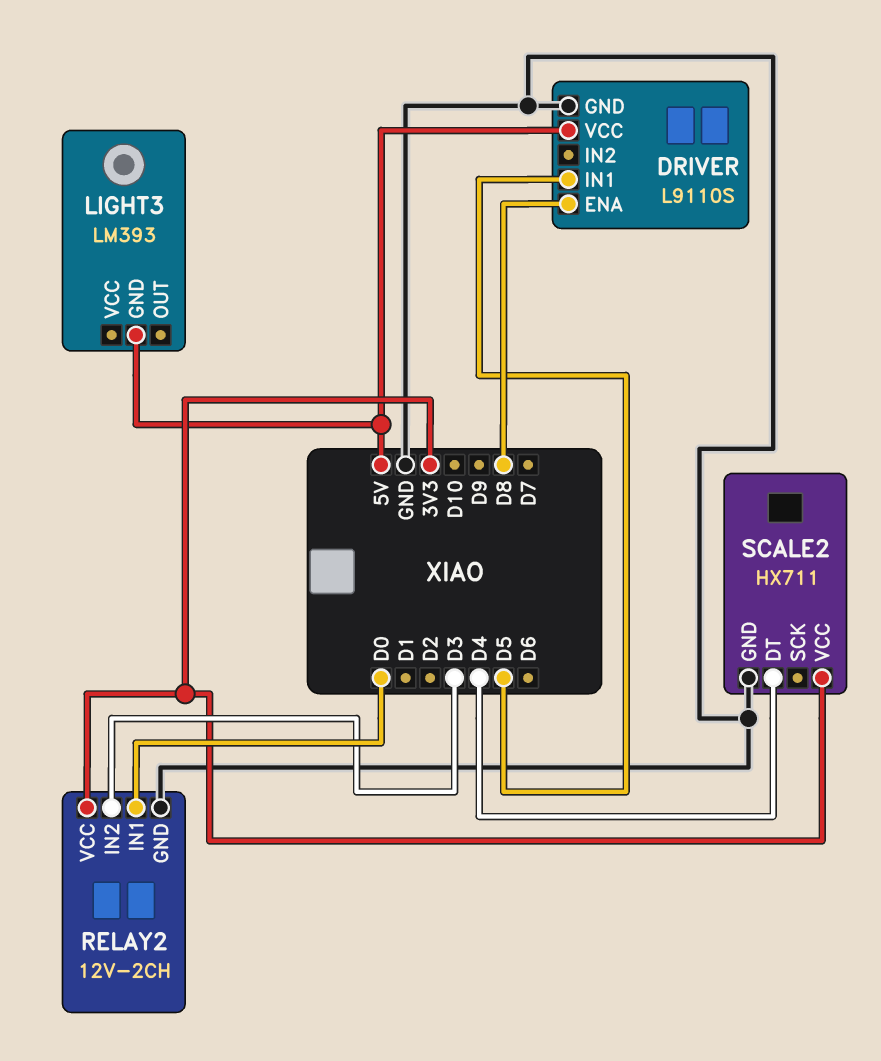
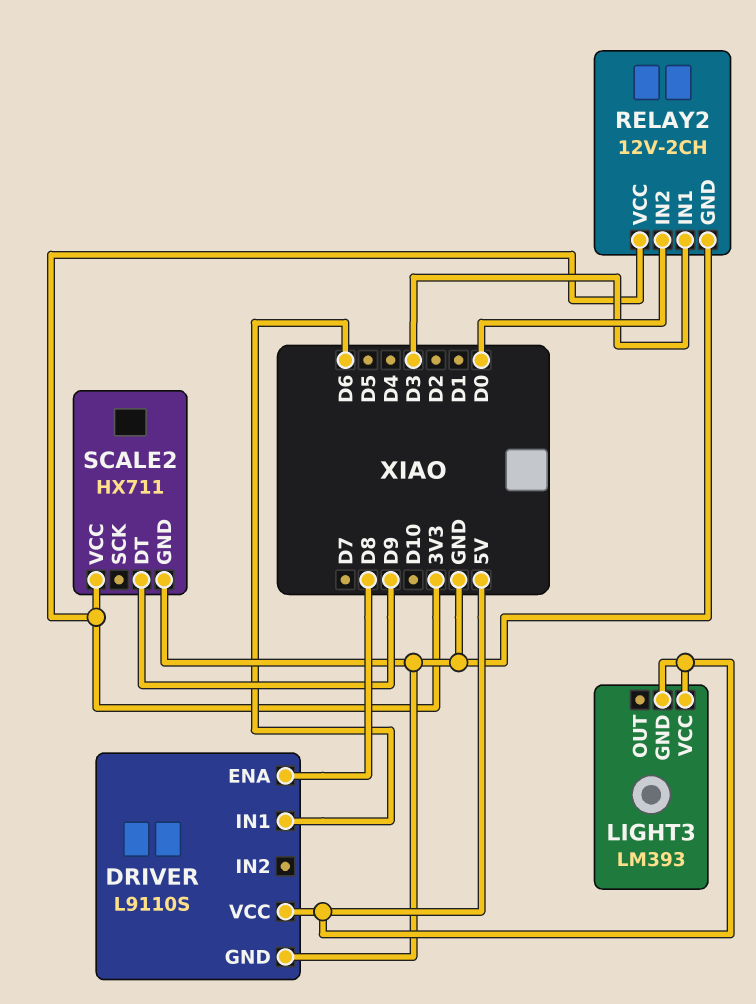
DRIVER pin IN1: D5 -> D6
LIGHT3 pin VCC: none -> 5V
RELAY2 pin IN1: D0 -> D3
RELAY2 pin IN2: D3 -> D0
SCALE2 pin DT: D4 -> D9

